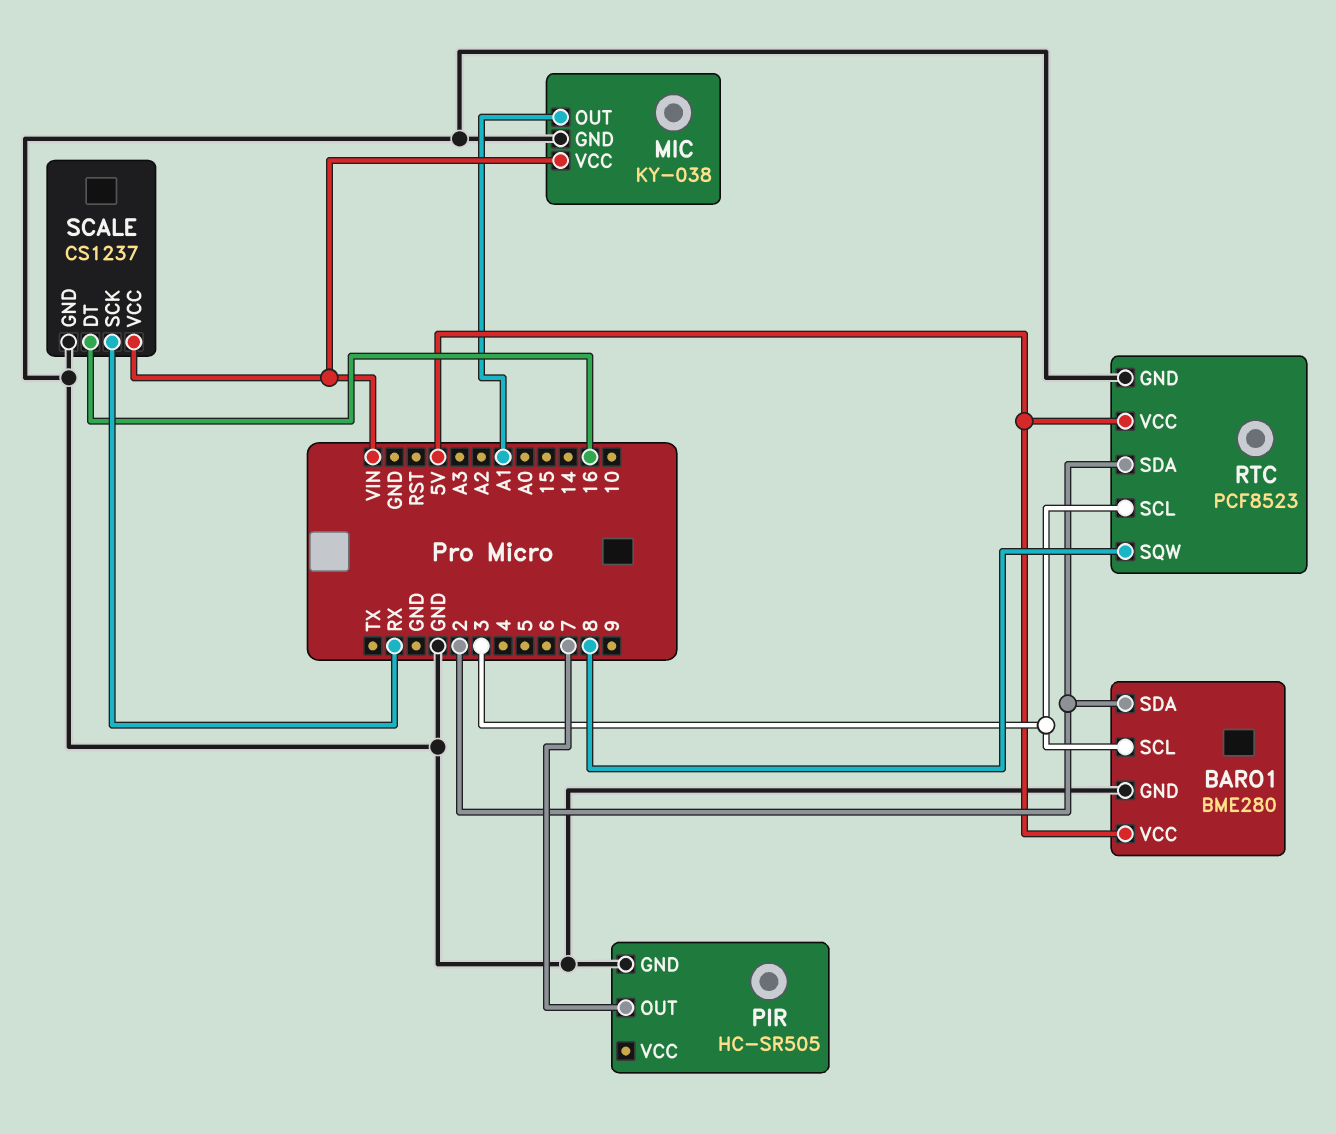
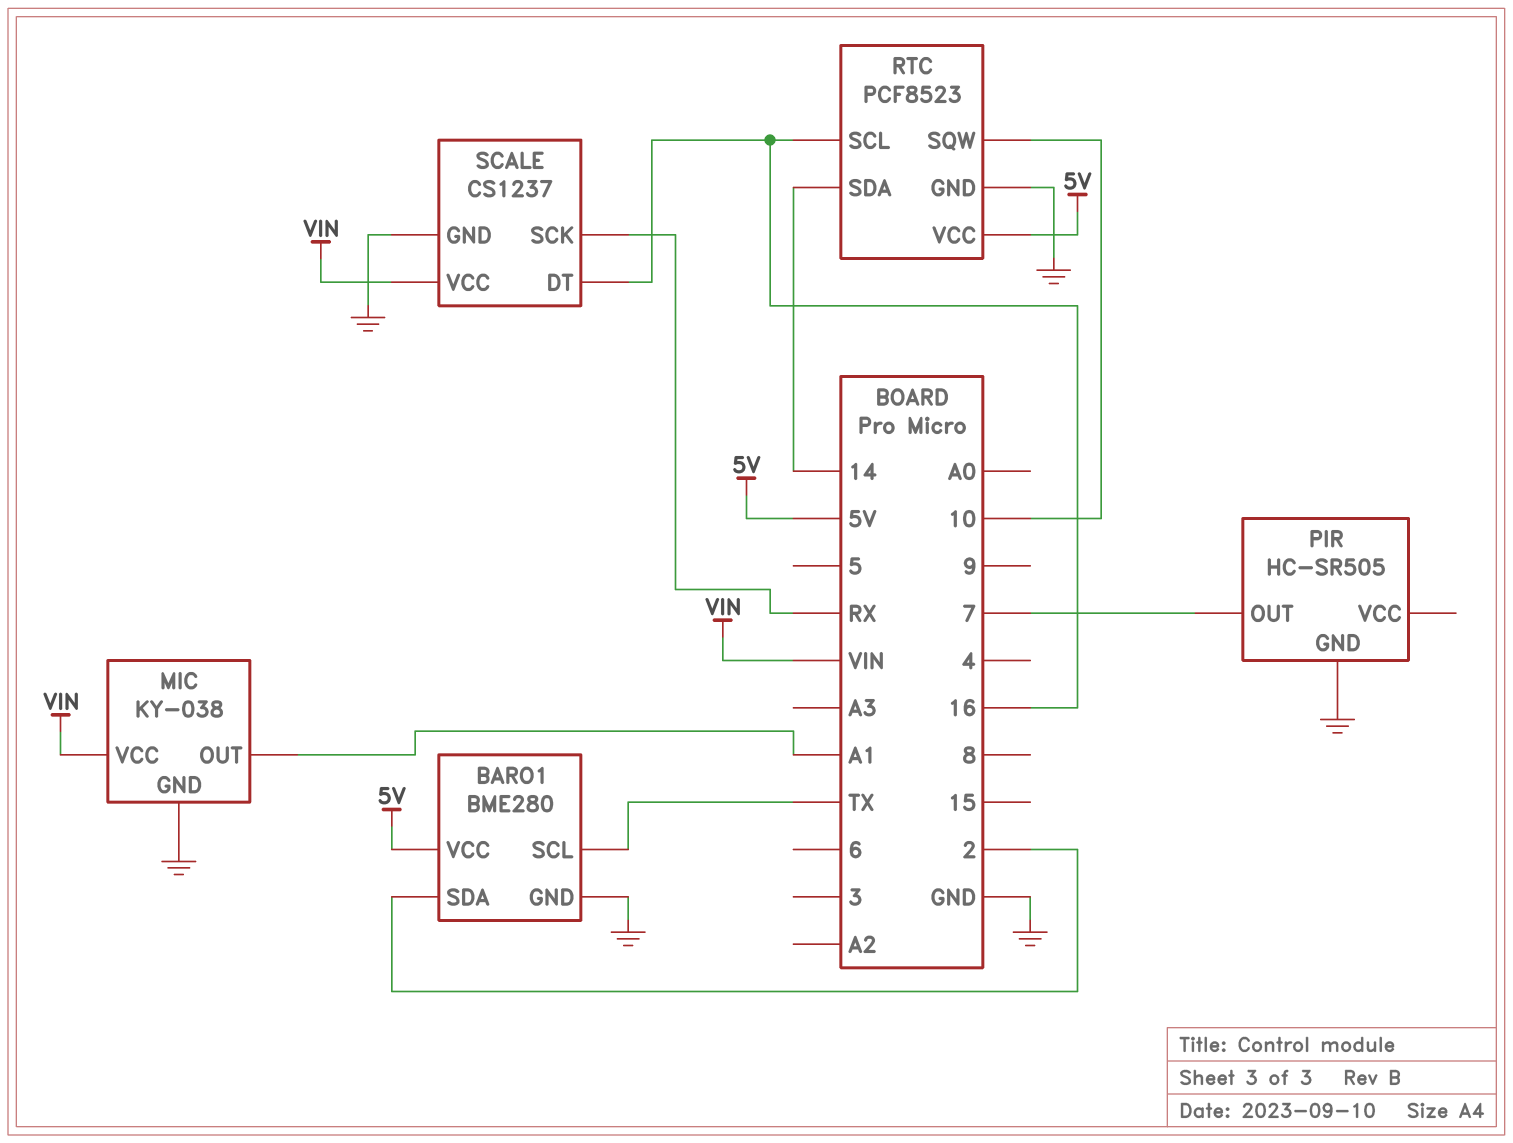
BARO1 pin SCL: 3 -> TX
RTC pin SCL: 3 -> 16
RTC pin SDA: 2 -> 14
RTC pin SQW: 8 -> 10

